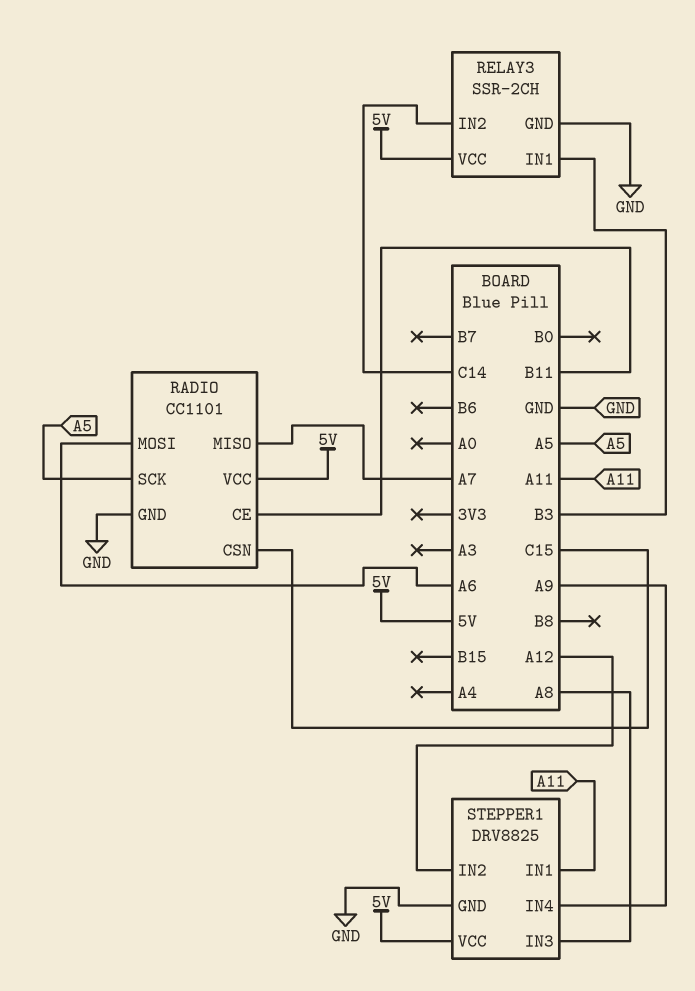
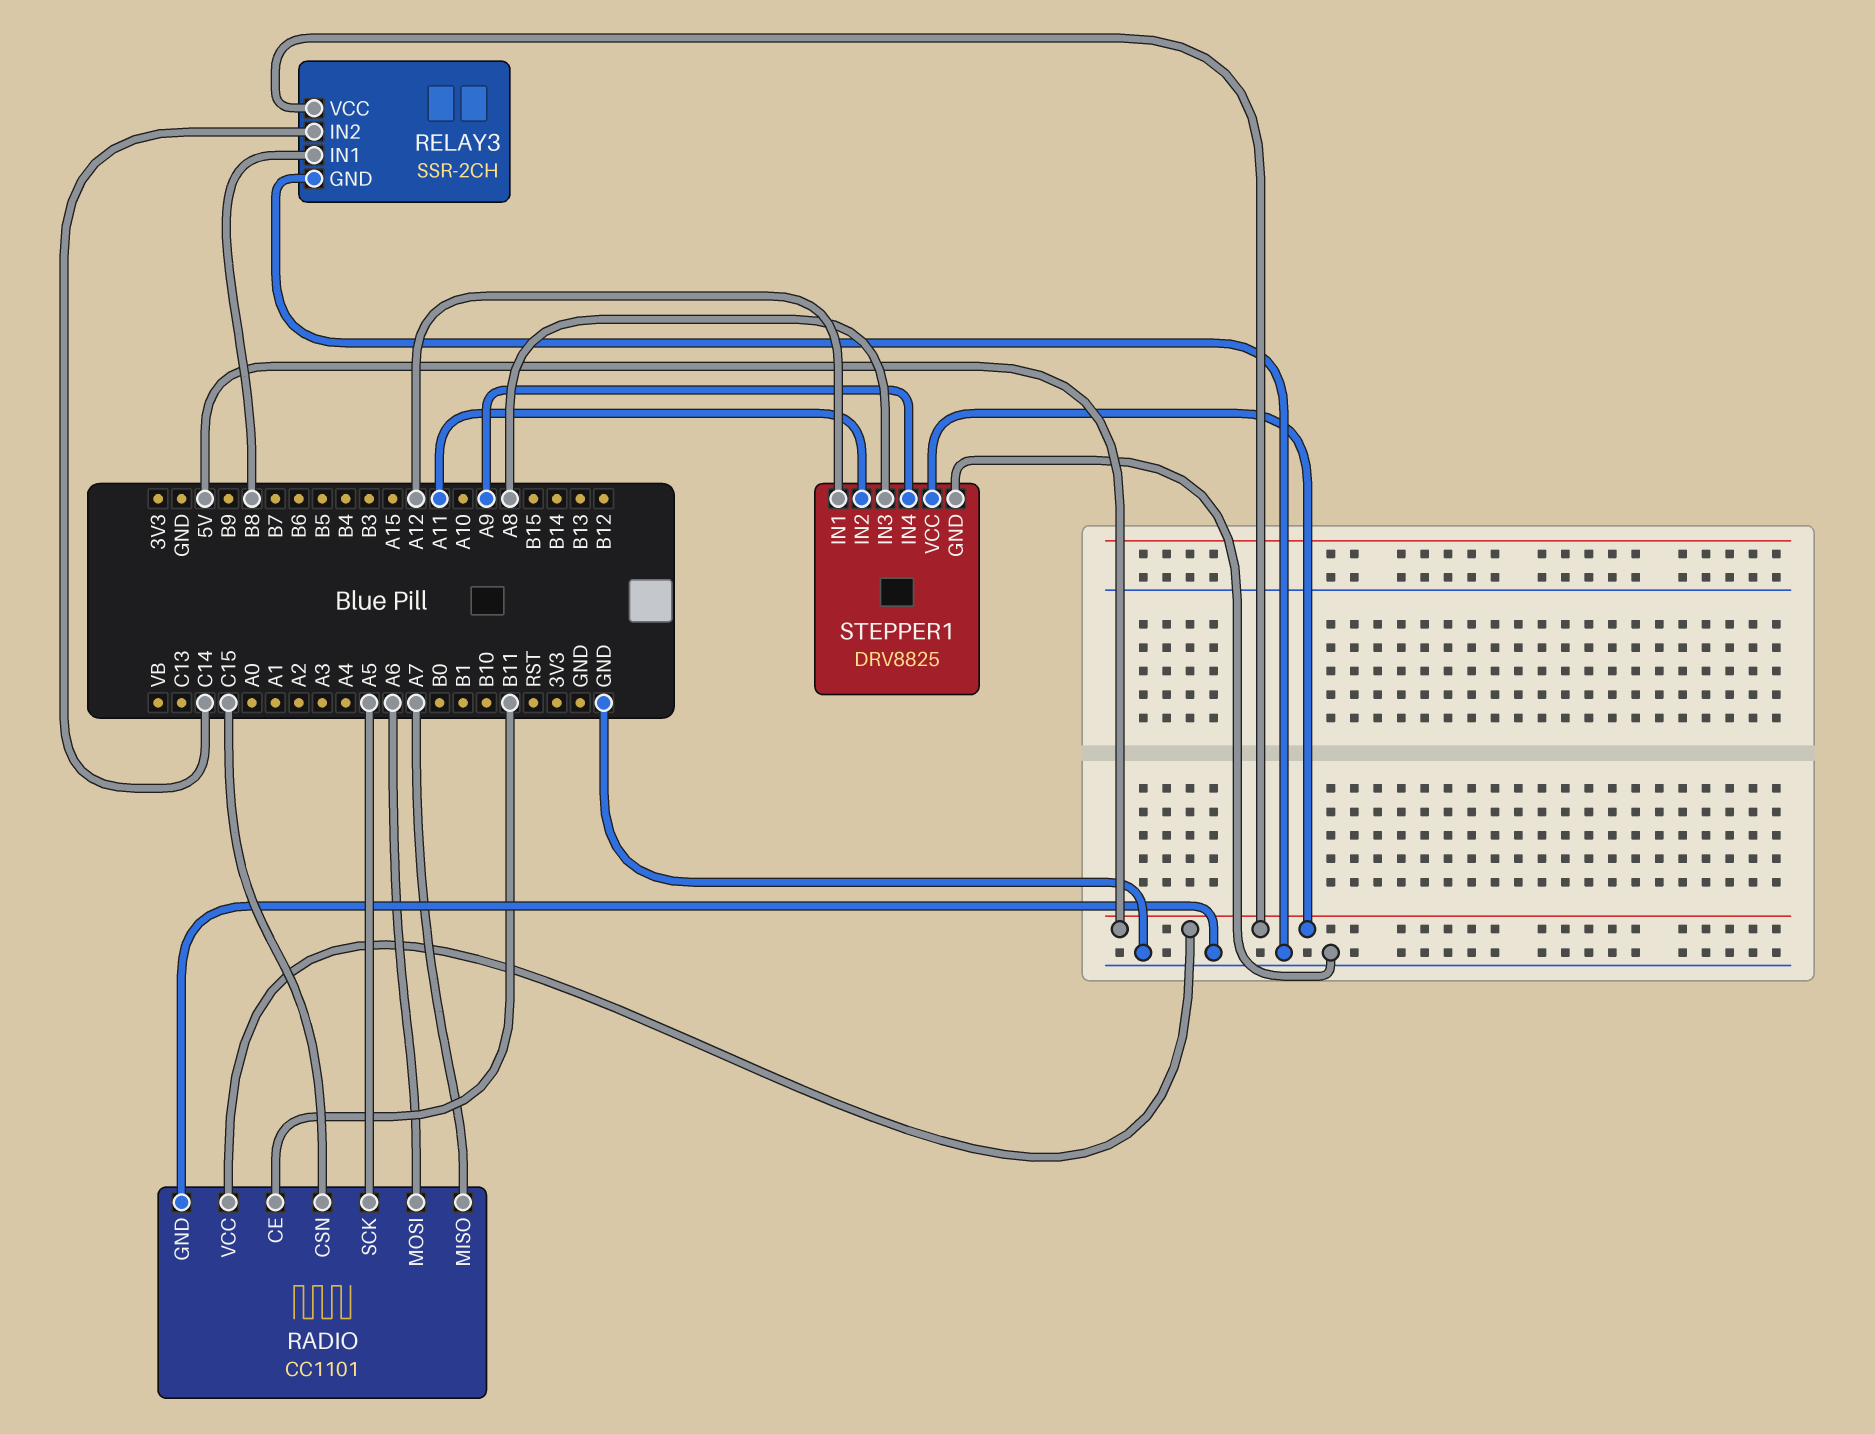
RELAY3 pin IN1: B3 -> B8
STEPPER1 pin IN1: A11 -> A12
STEPPER1 pin IN2: A12 -> A11

